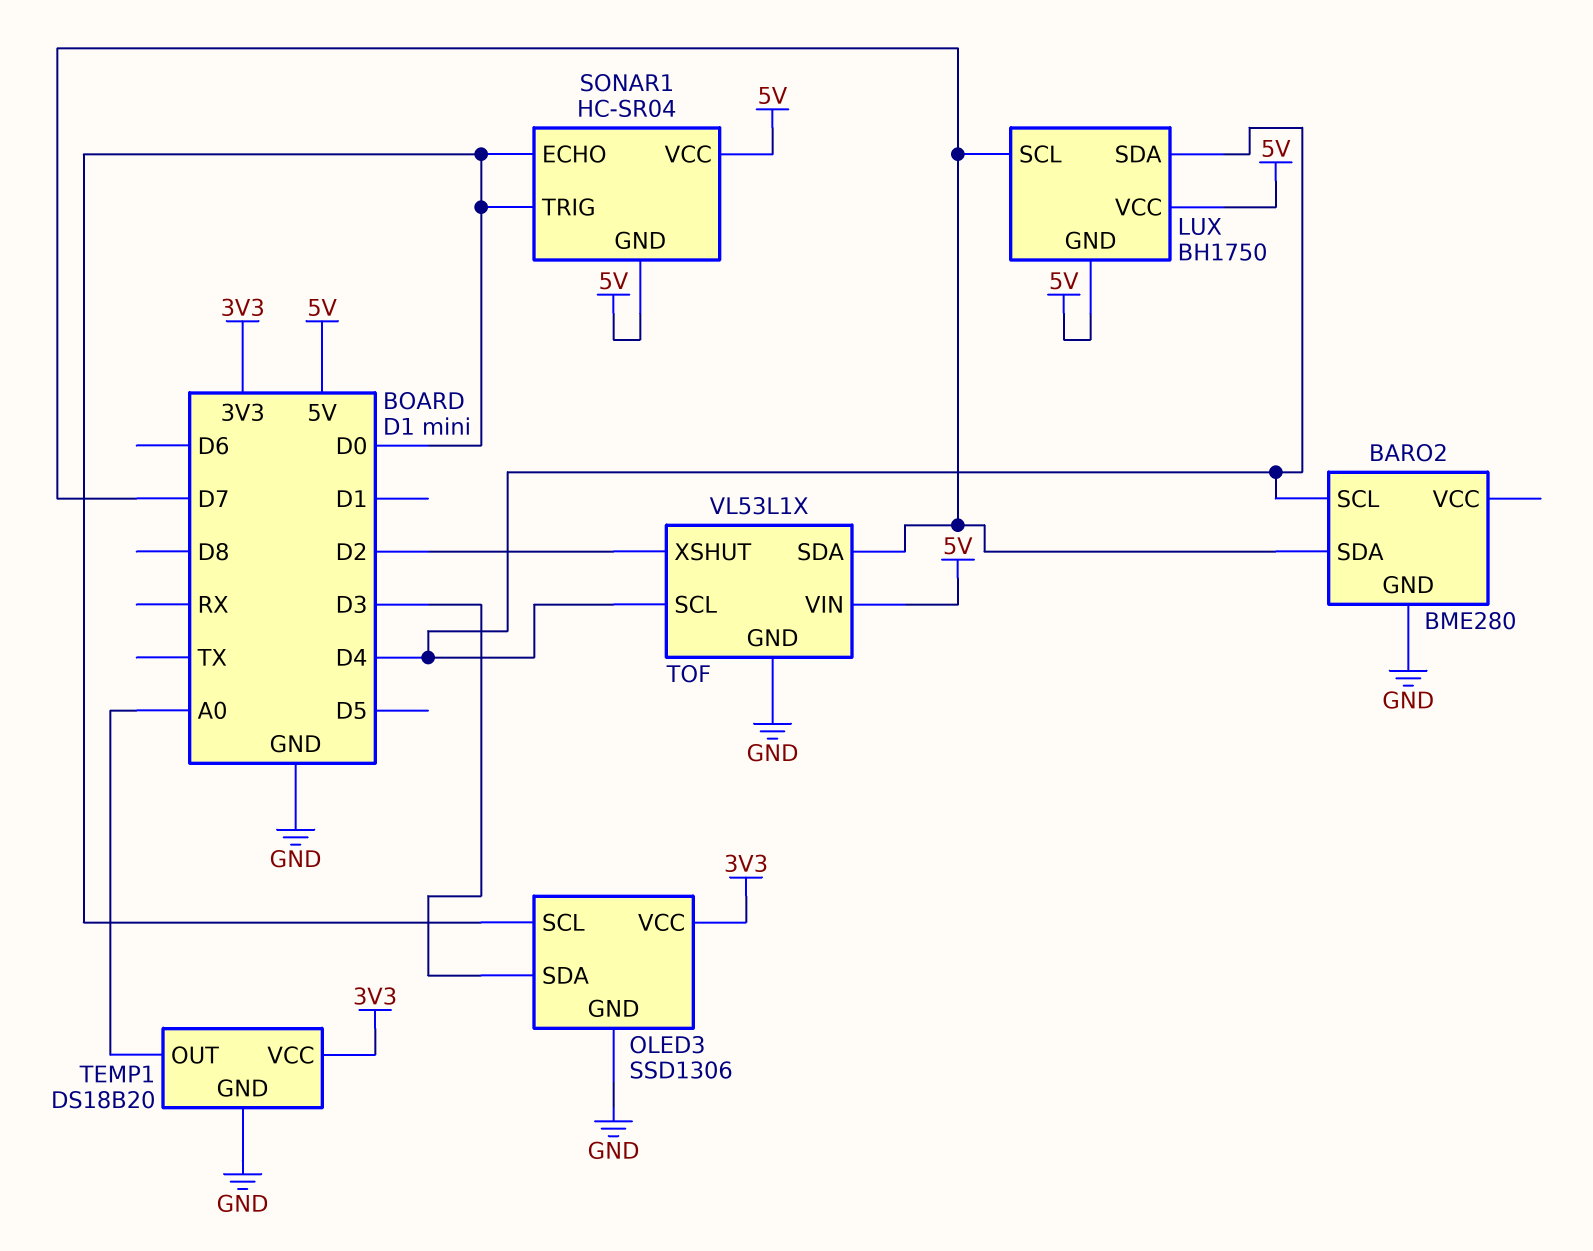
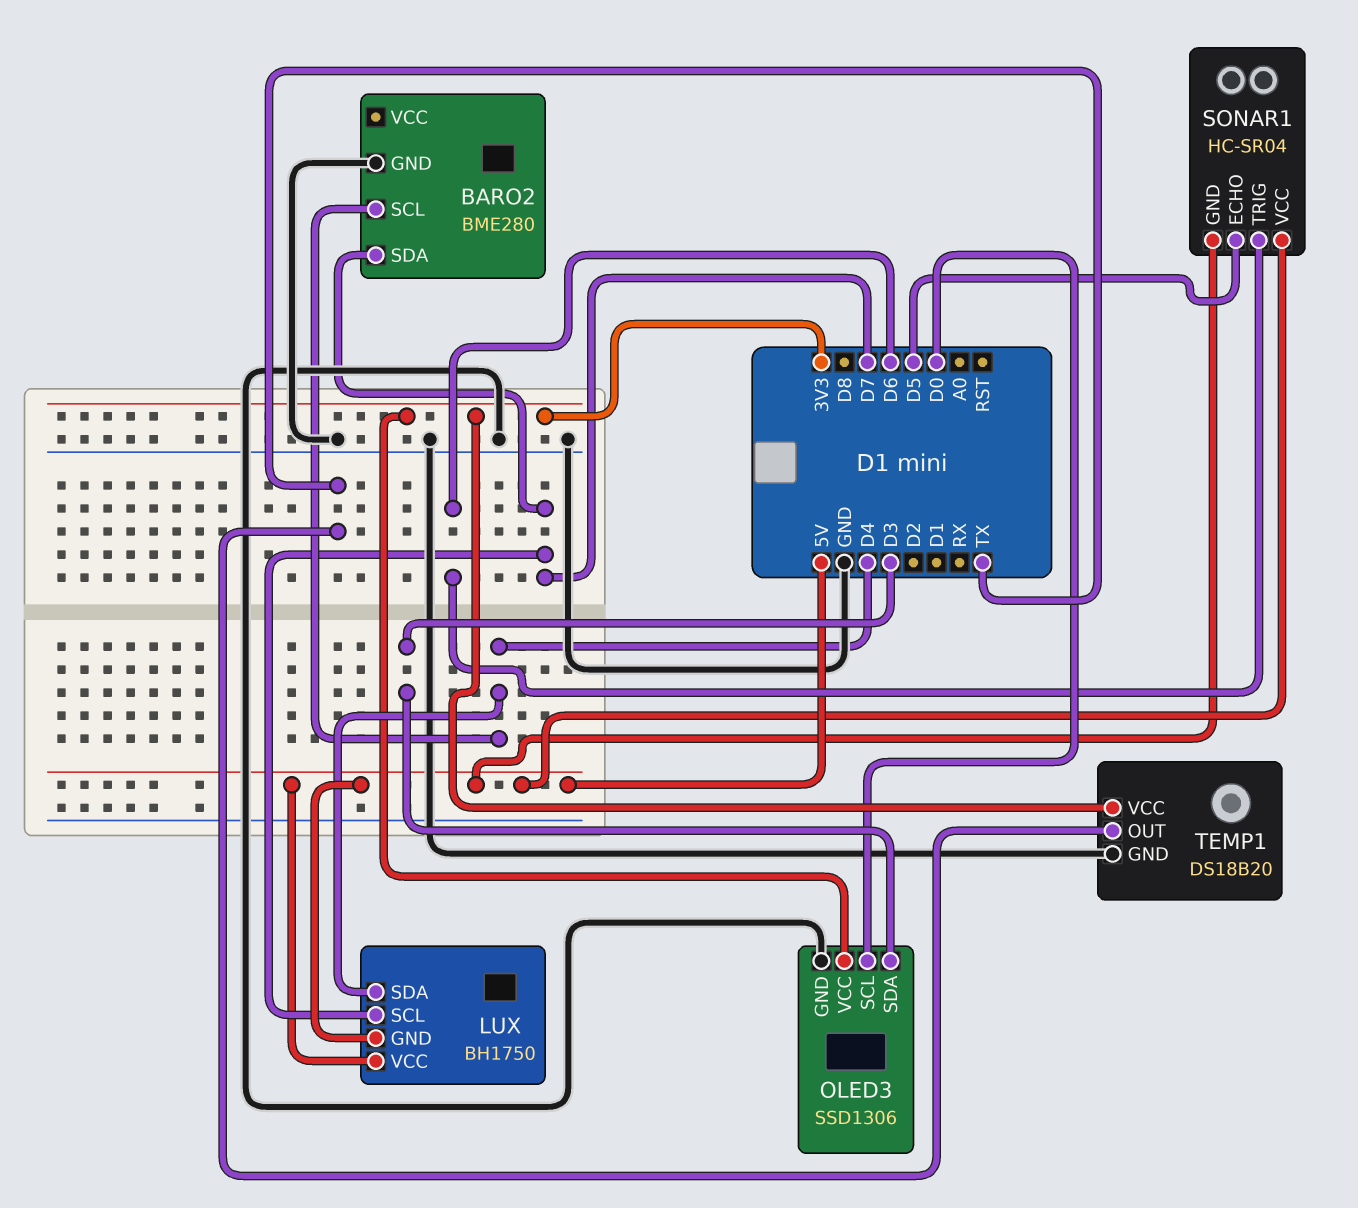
SONAR1 pin ECHO: D0 -> D5
SONAR1 pin TRIG: D0 -> D6
TEMP1 pin OUT: A0 -> TX
TOF: VL53L1X -> none
TOF pin GND: GND -> none
TOF pin SCL: D4 -> none
TOF pin SDA: D7 -> none
TOF pin VIN: 5V -> none
TOF pin XSHUT: D2 -> none

